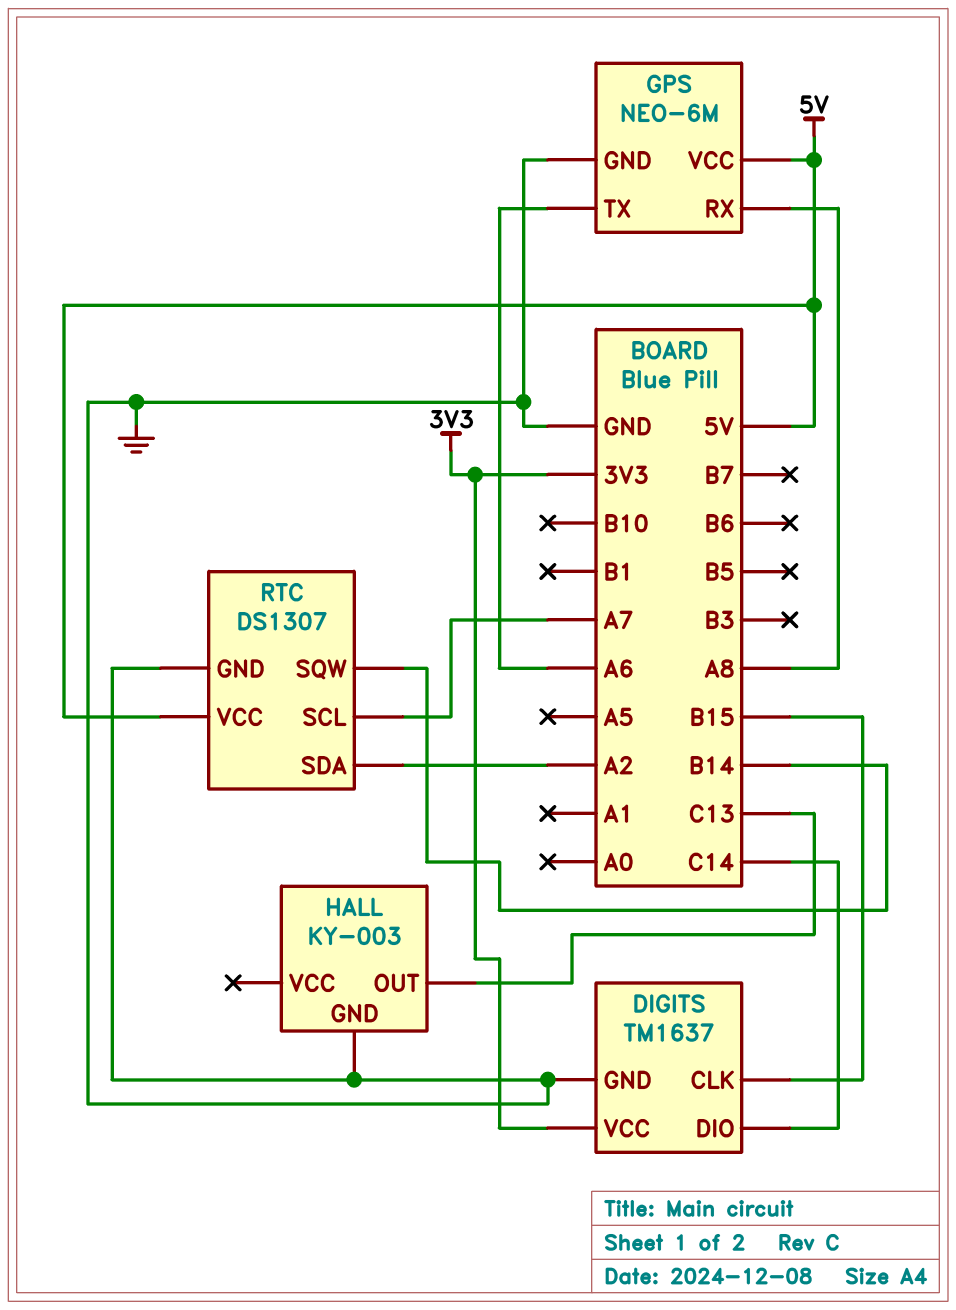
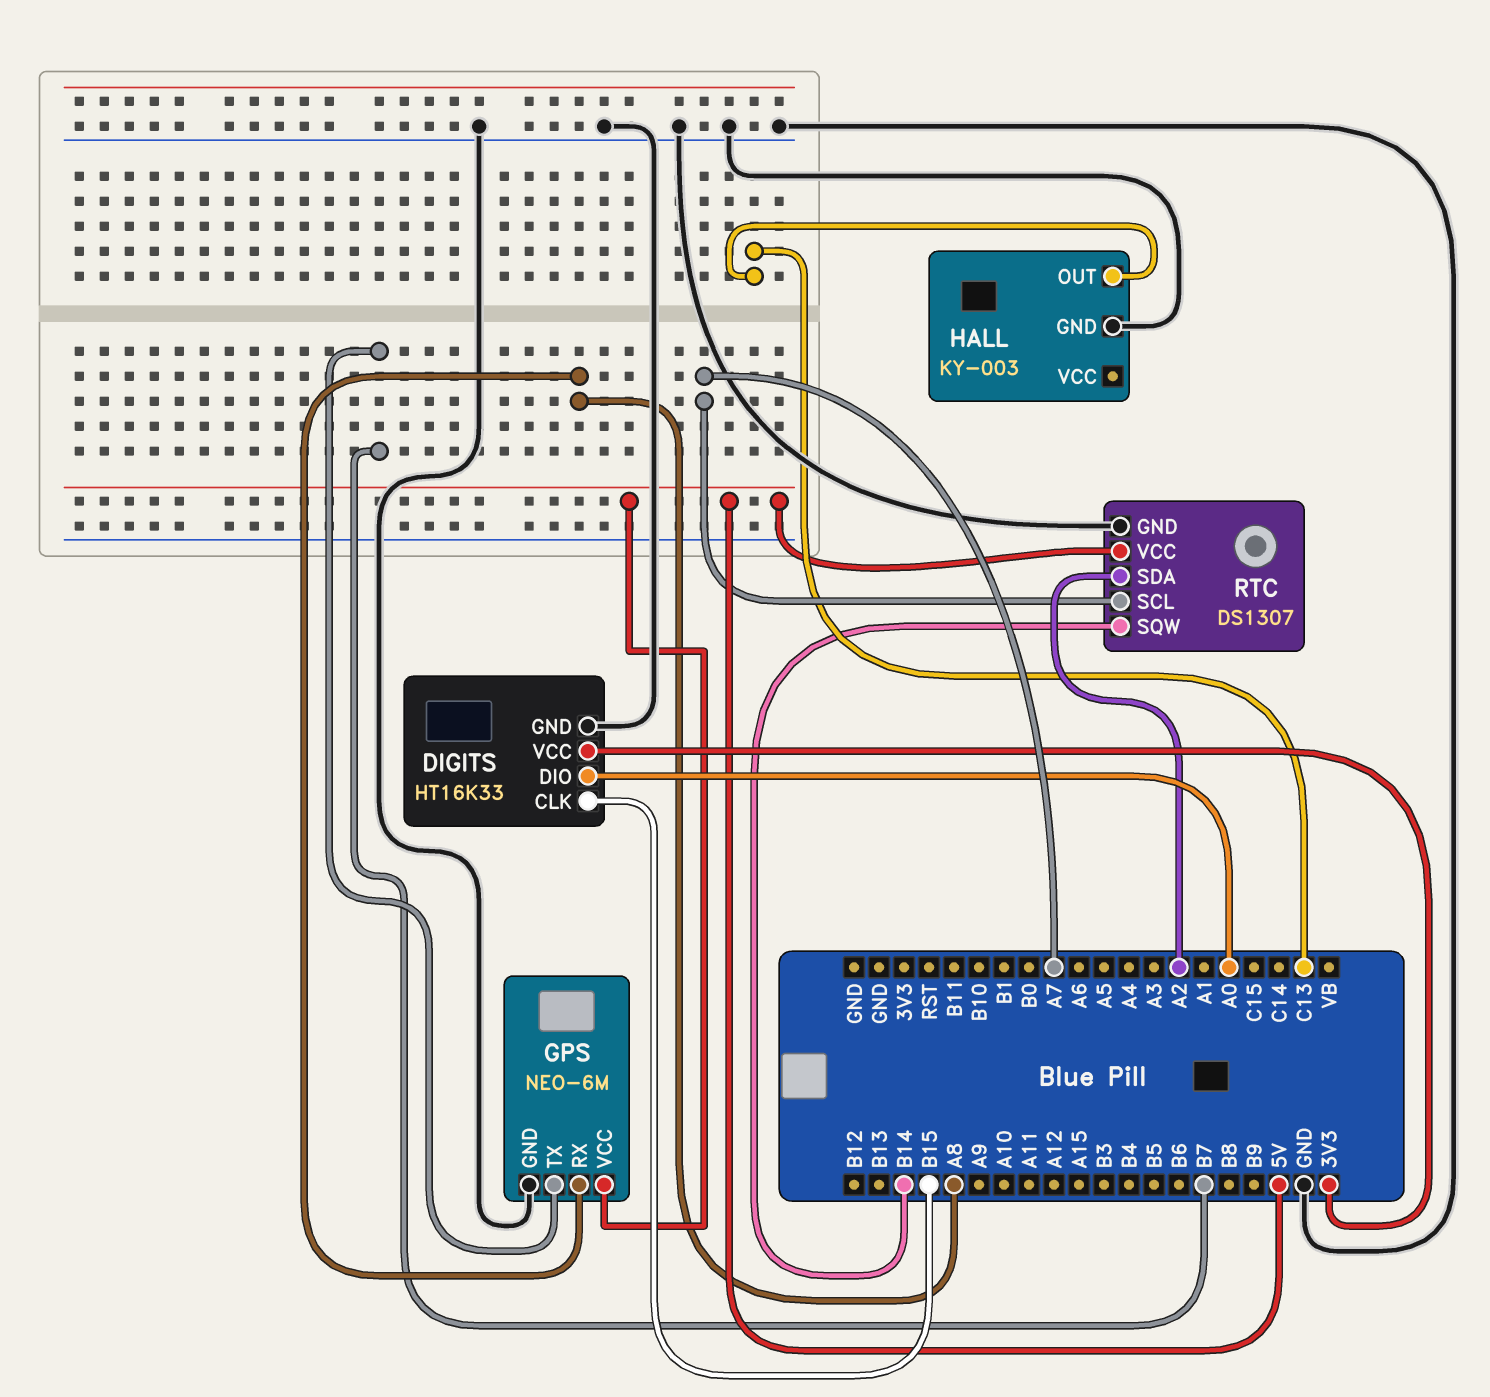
DIGITS: TM1637 -> HT16K33
DIGITS pin DIO: C14 -> A0
GPS pin TX: A6 -> B7

